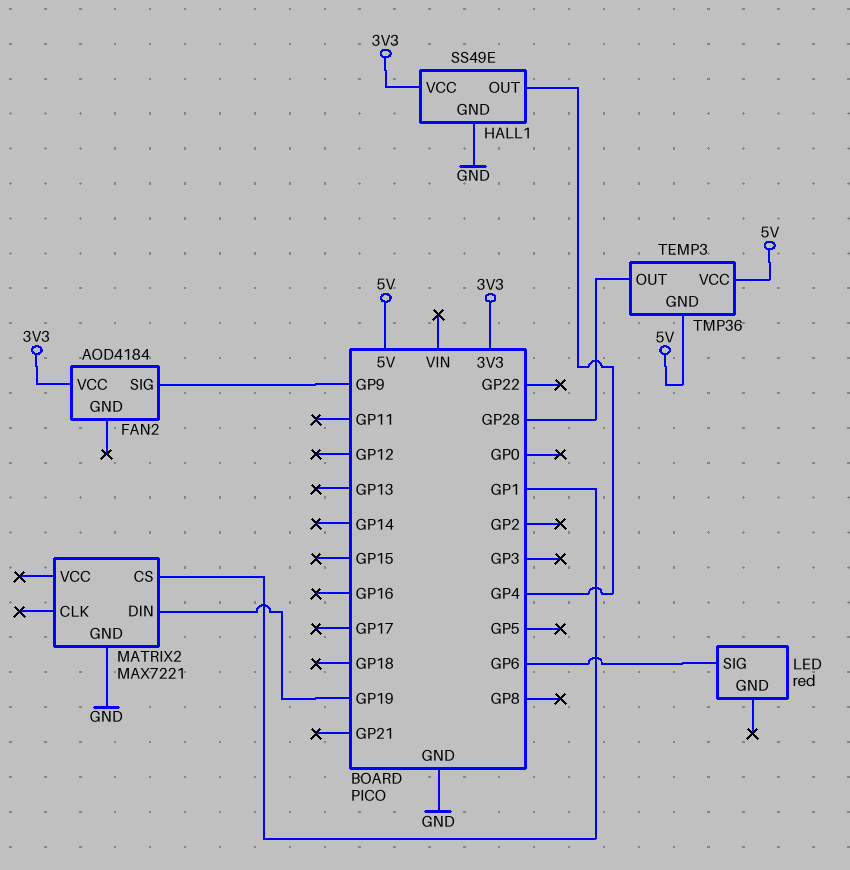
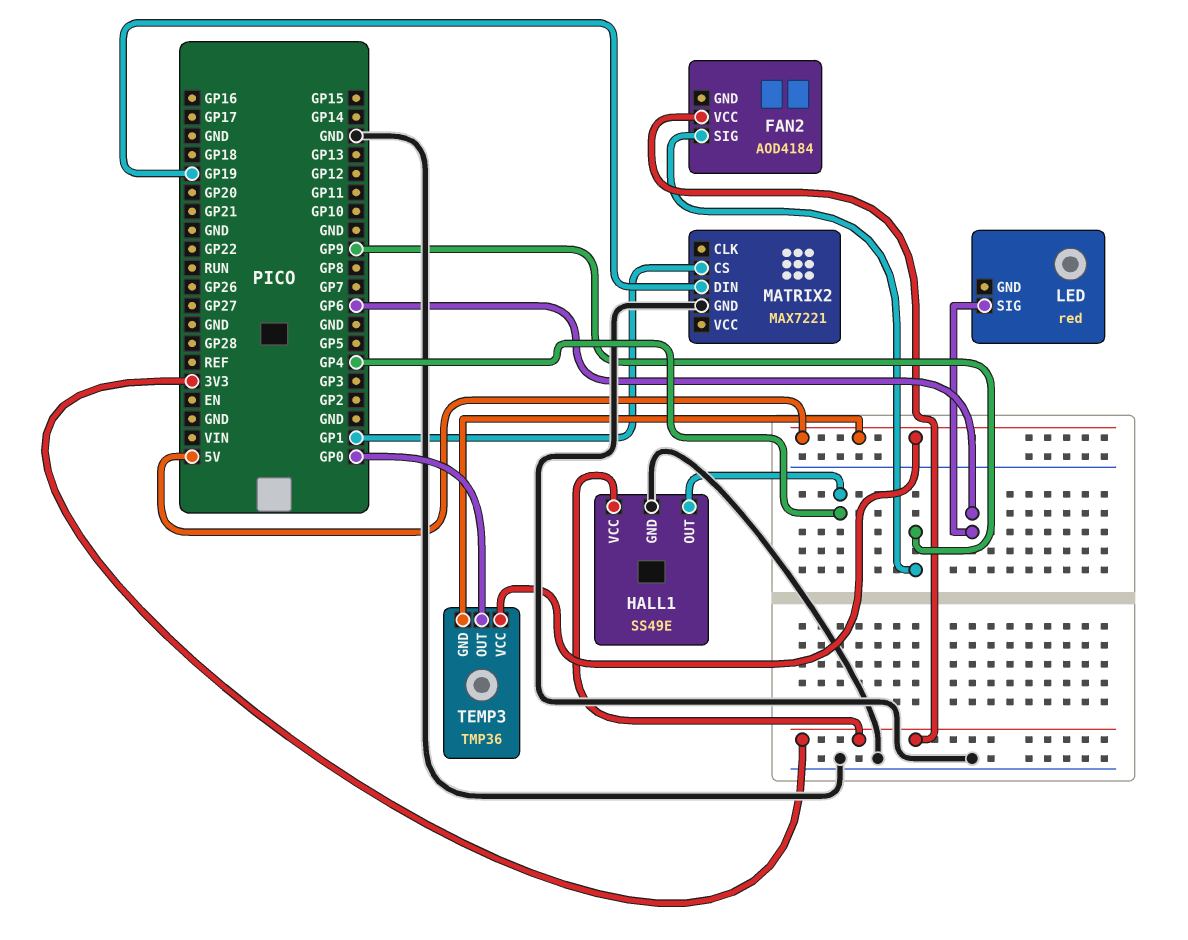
TEMP3 pin OUT: GP28 -> GP0

